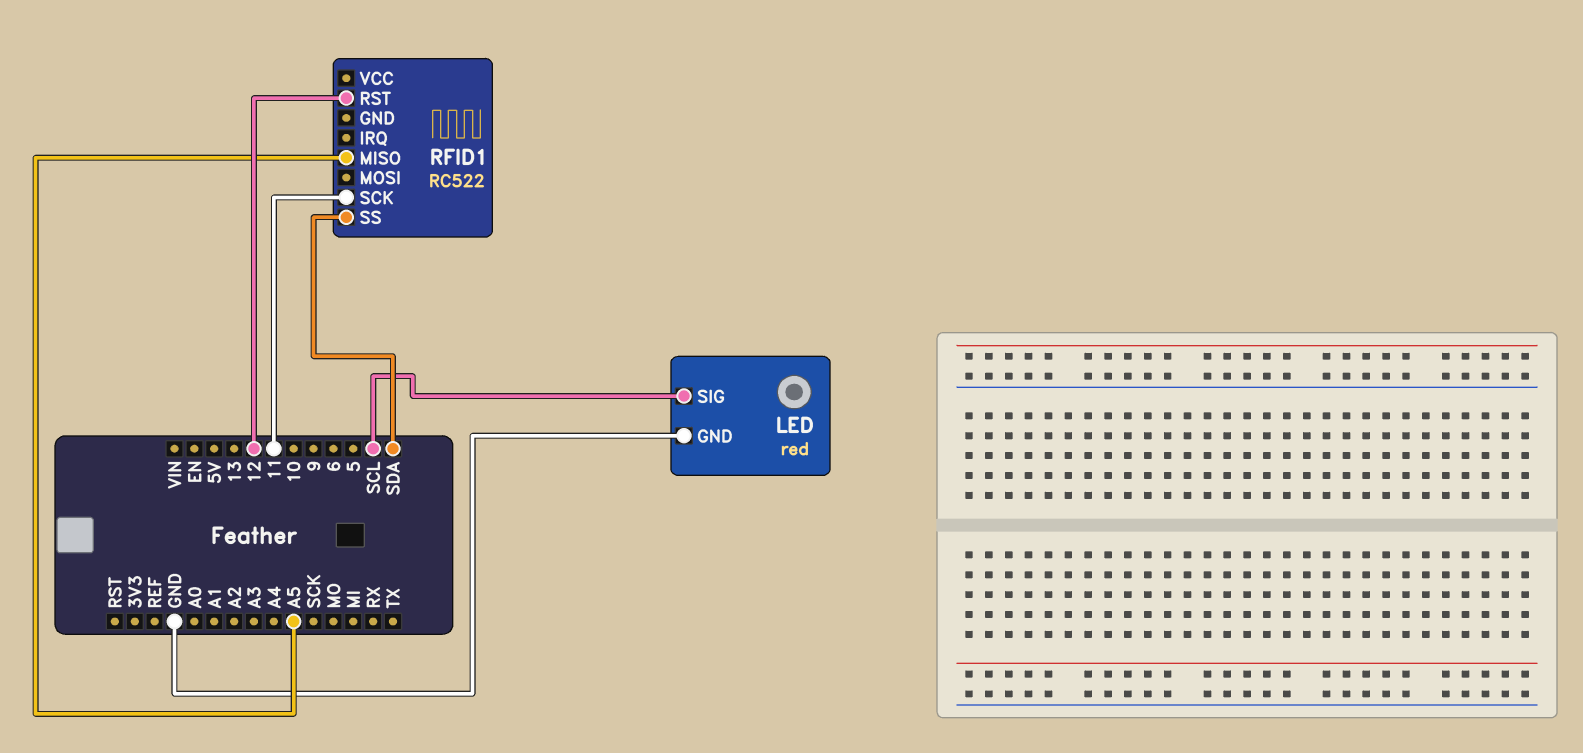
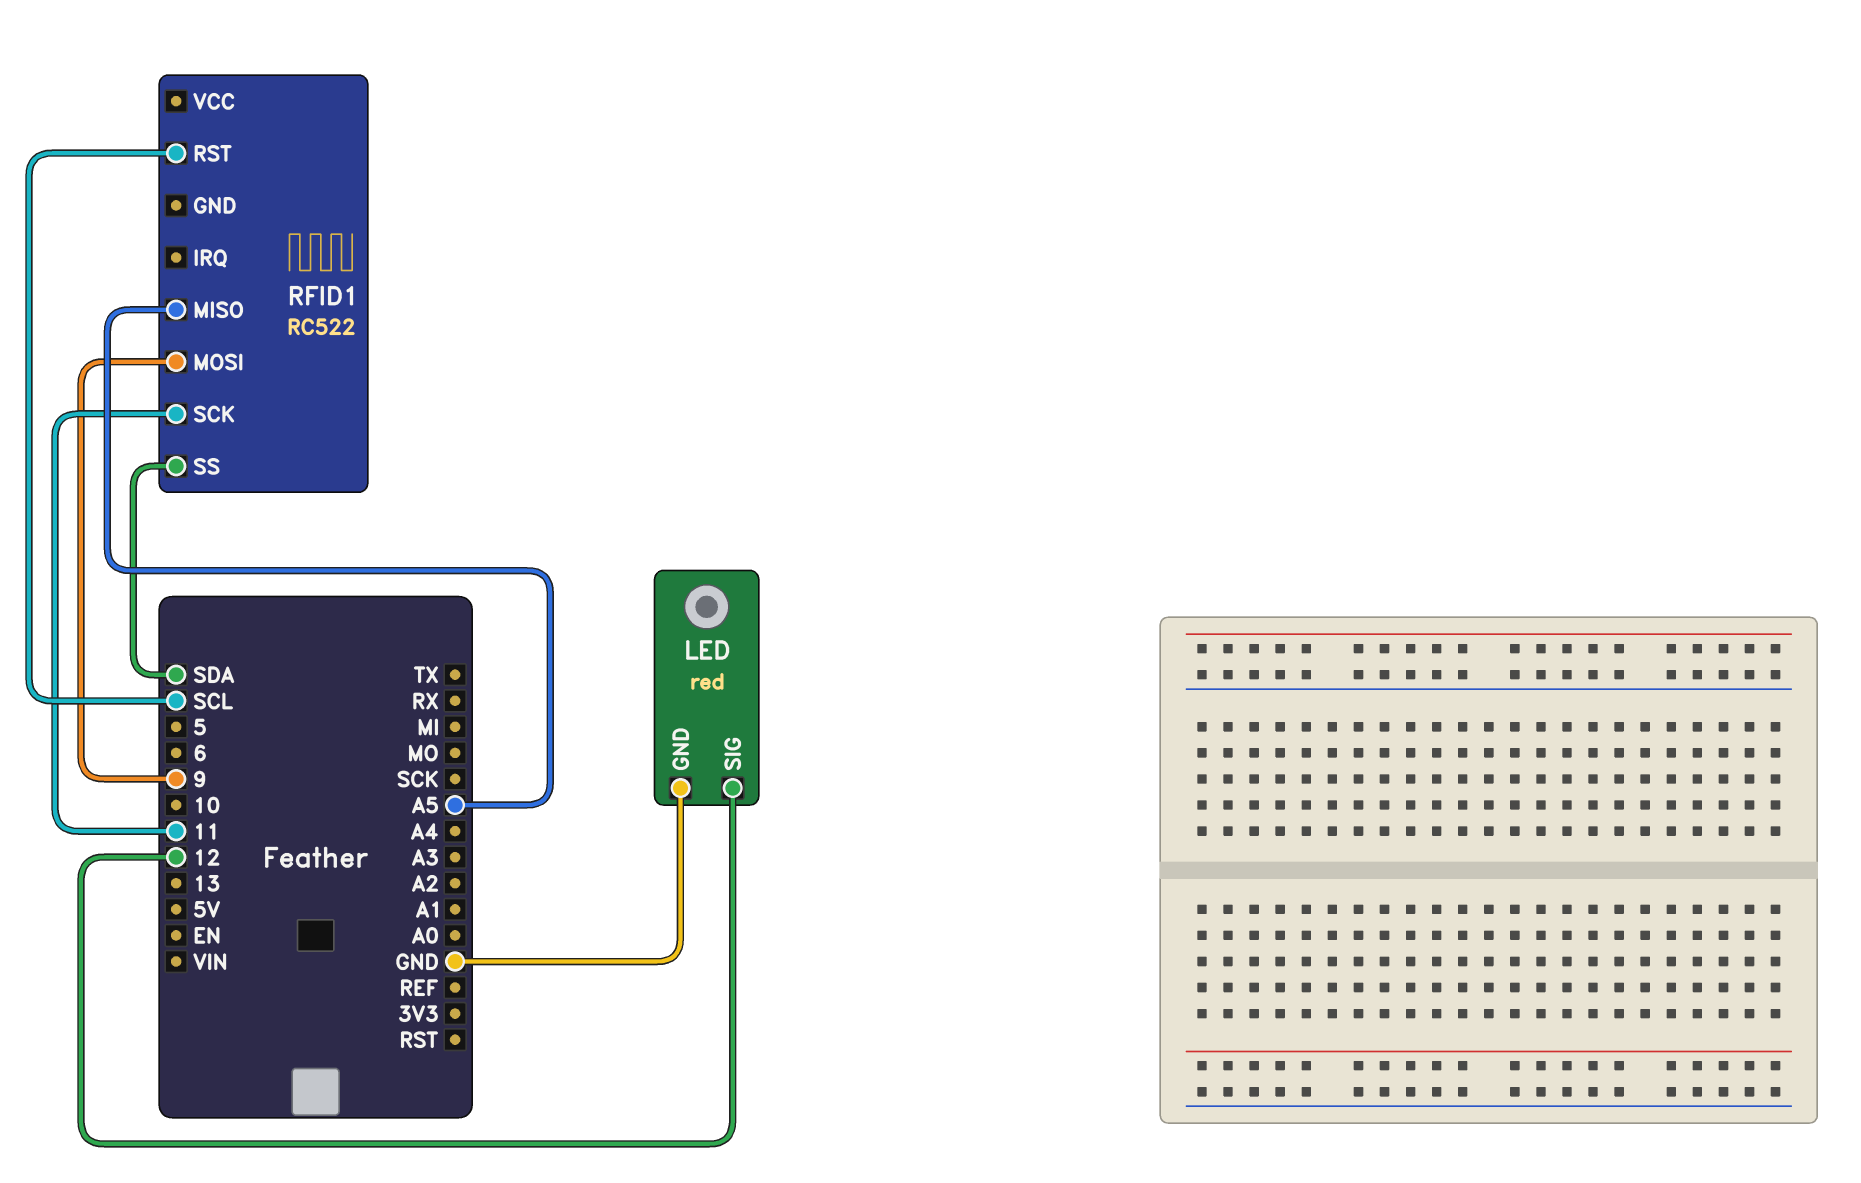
LED pin SIG: SCL -> 12
RFID1 pin MOSI: none -> 9
RFID1 pin RST: 12 -> SCL

